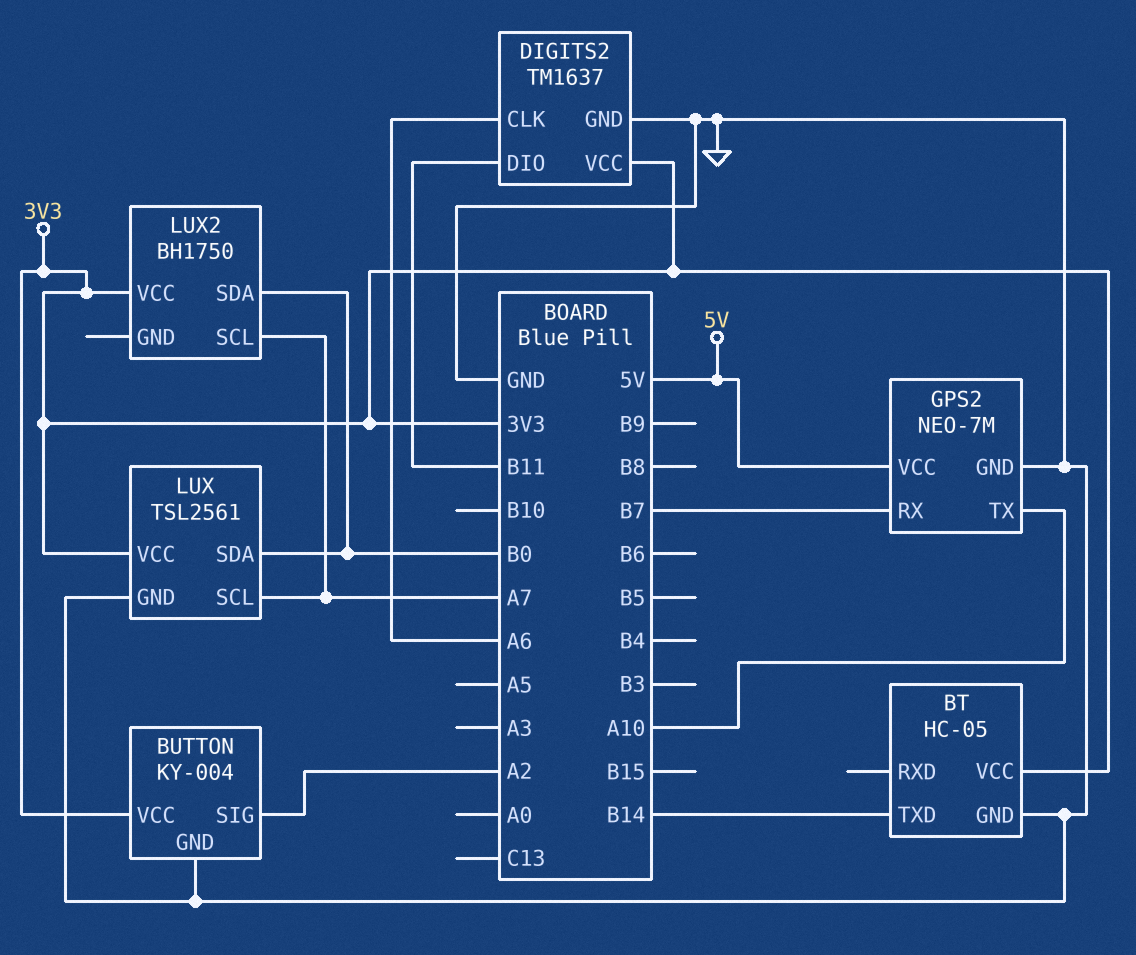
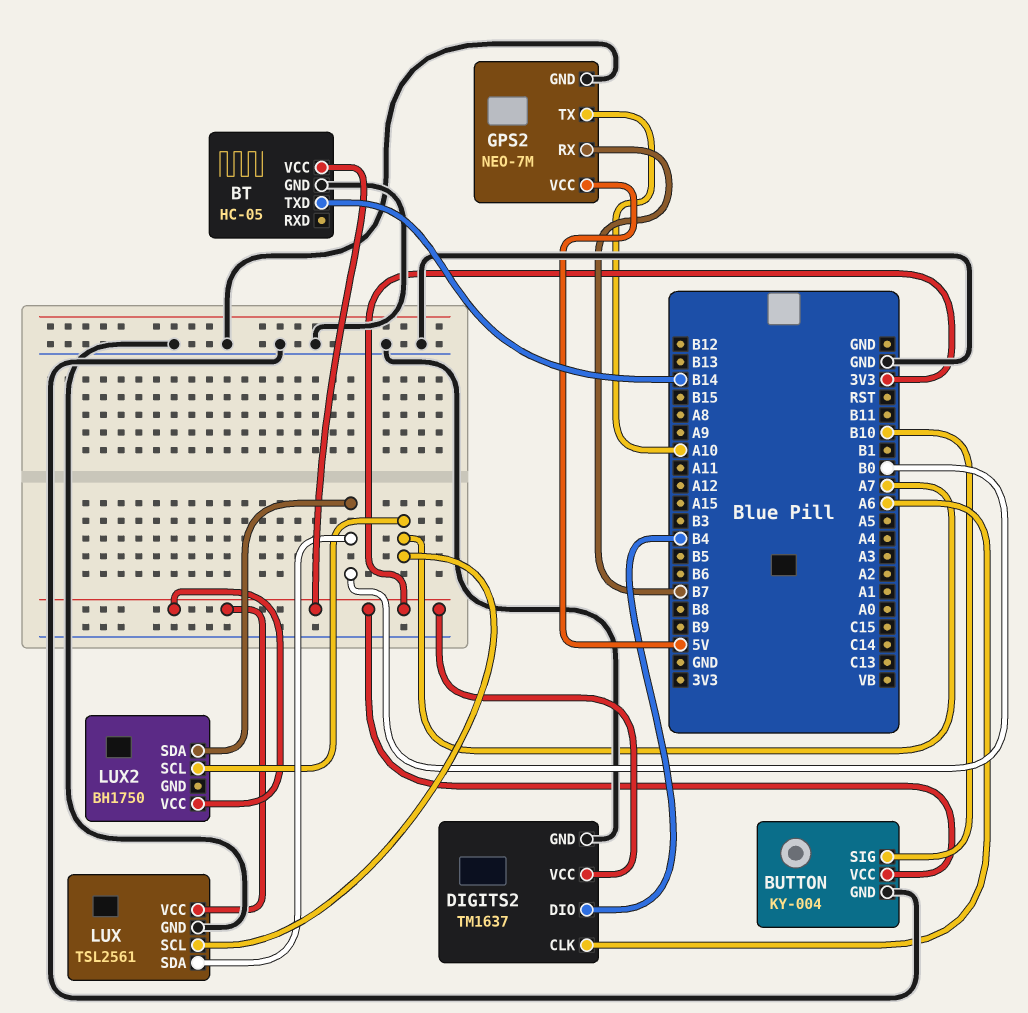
BUTTON pin SIG: A2 -> B10
DIGITS2 pin DIO: B11 -> B4

